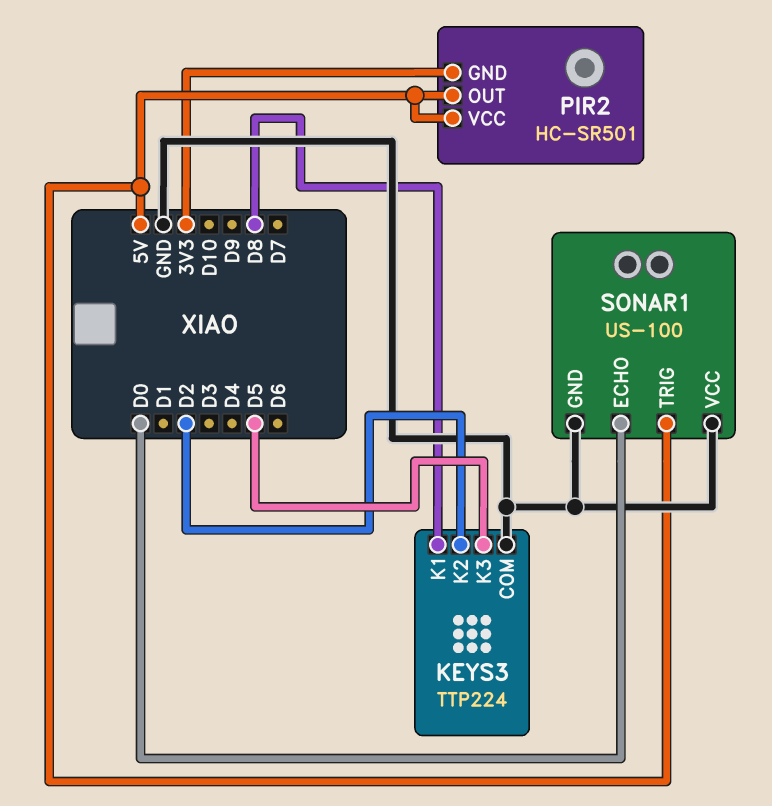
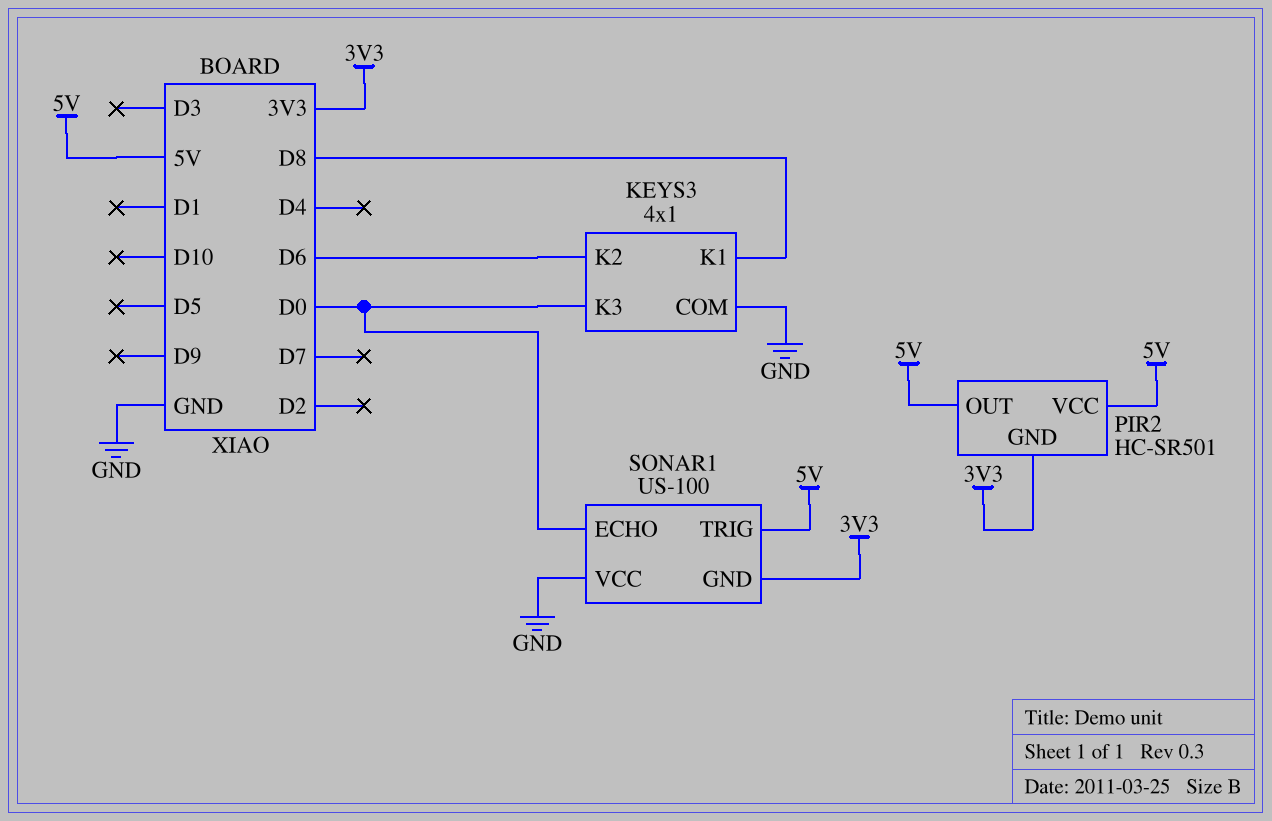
KEYS3: TTP224 -> 4x1
KEYS3 pin K2: D2 -> D6
KEYS3 pin K3: D5 -> D0
SONAR1 pin GND: GND -> 3V3

